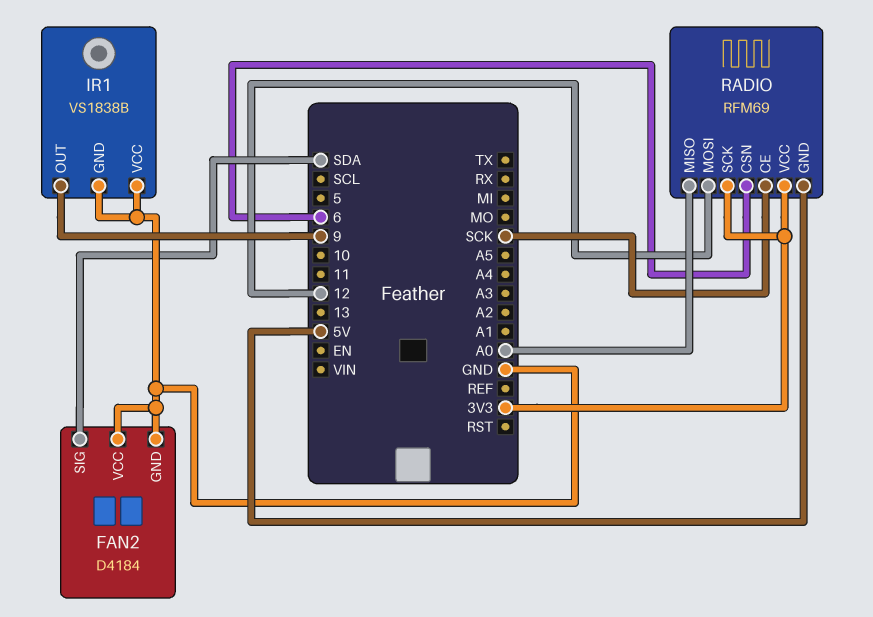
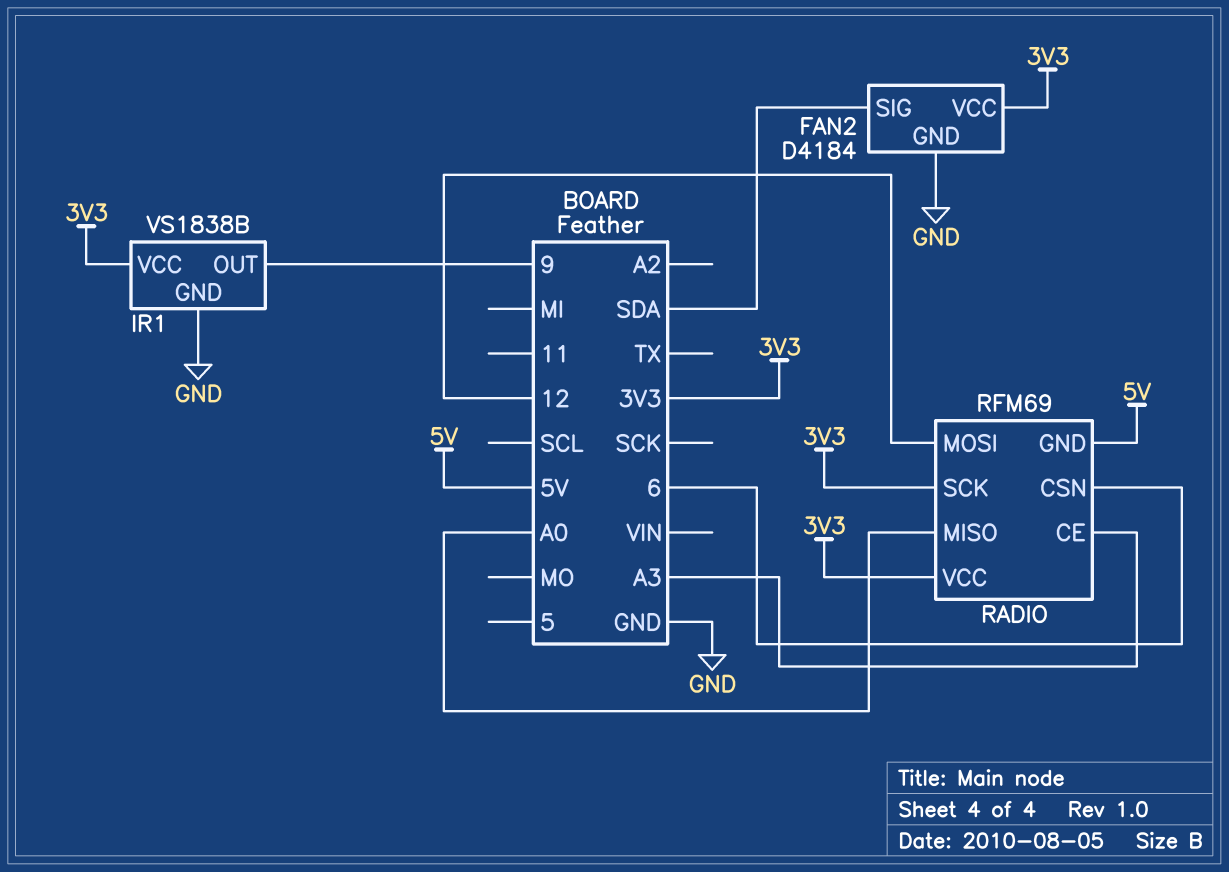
FAN2 pin VCC: GND -> 3V3
IR1 pin VCC: GND -> 3V3
RADIO pin CE: SCK -> A3

